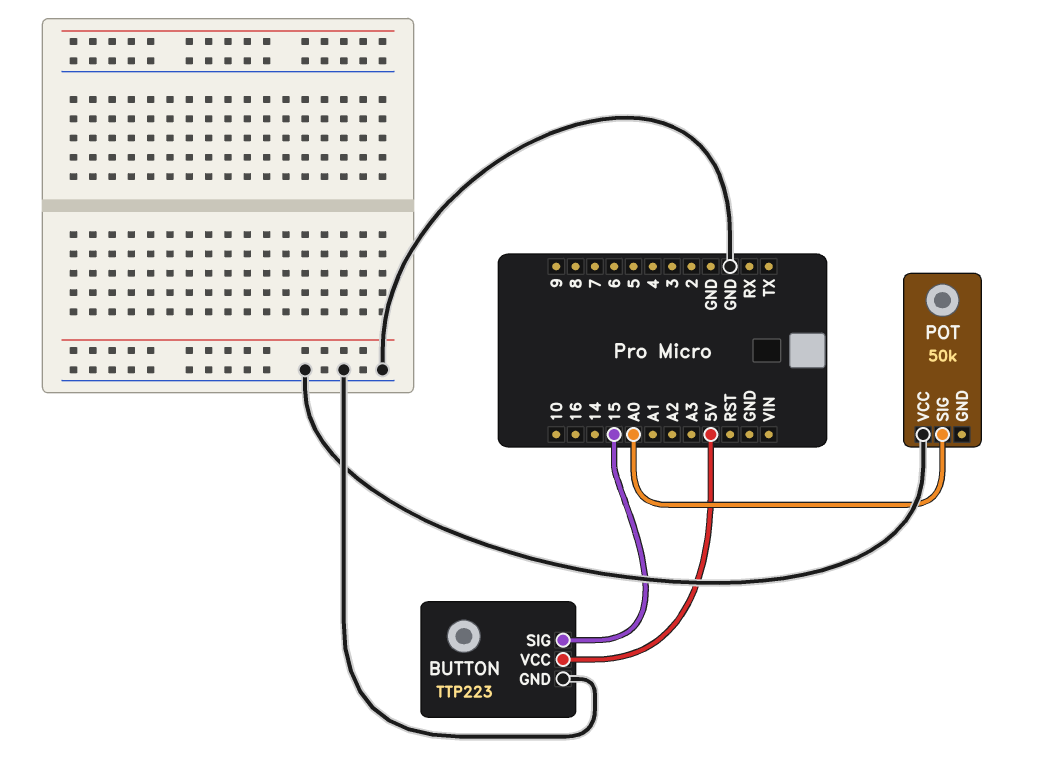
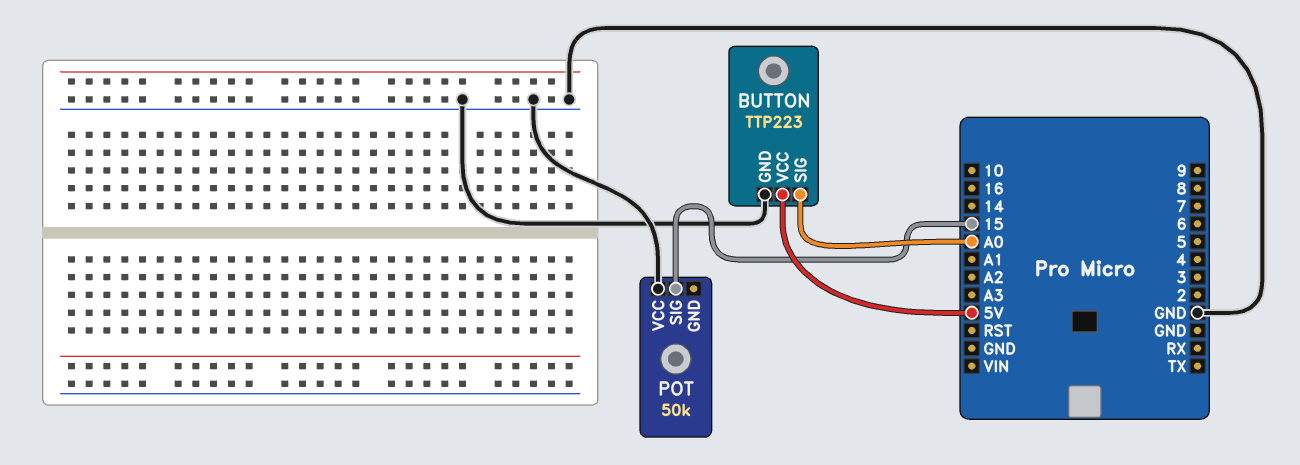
BUTTON pin SIG: 15 -> A0
POT pin SIG: A0 -> 15

